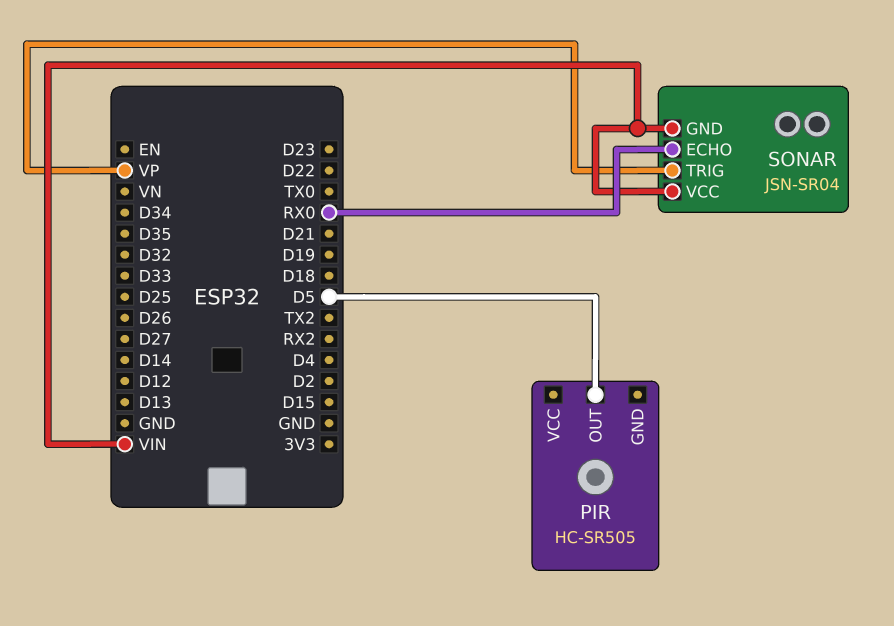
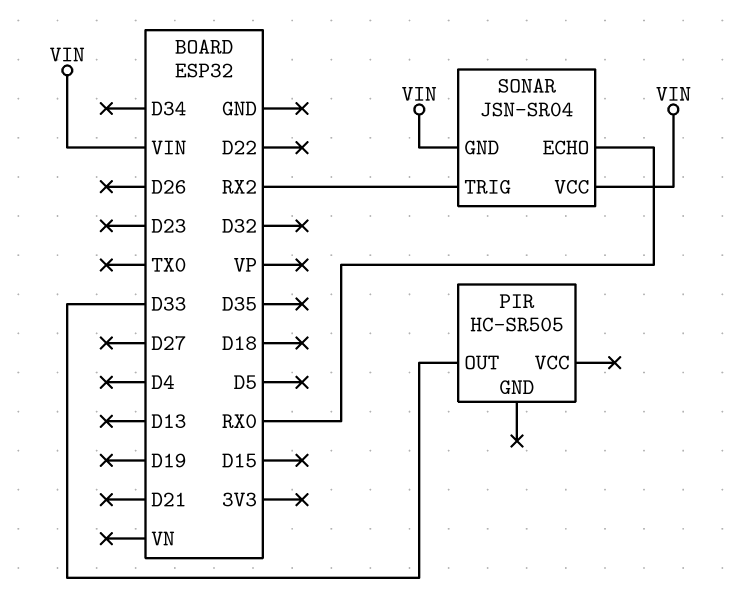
PIR pin OUT: D5 -> D33
SONAR pin TRIG: VP -> RX2

